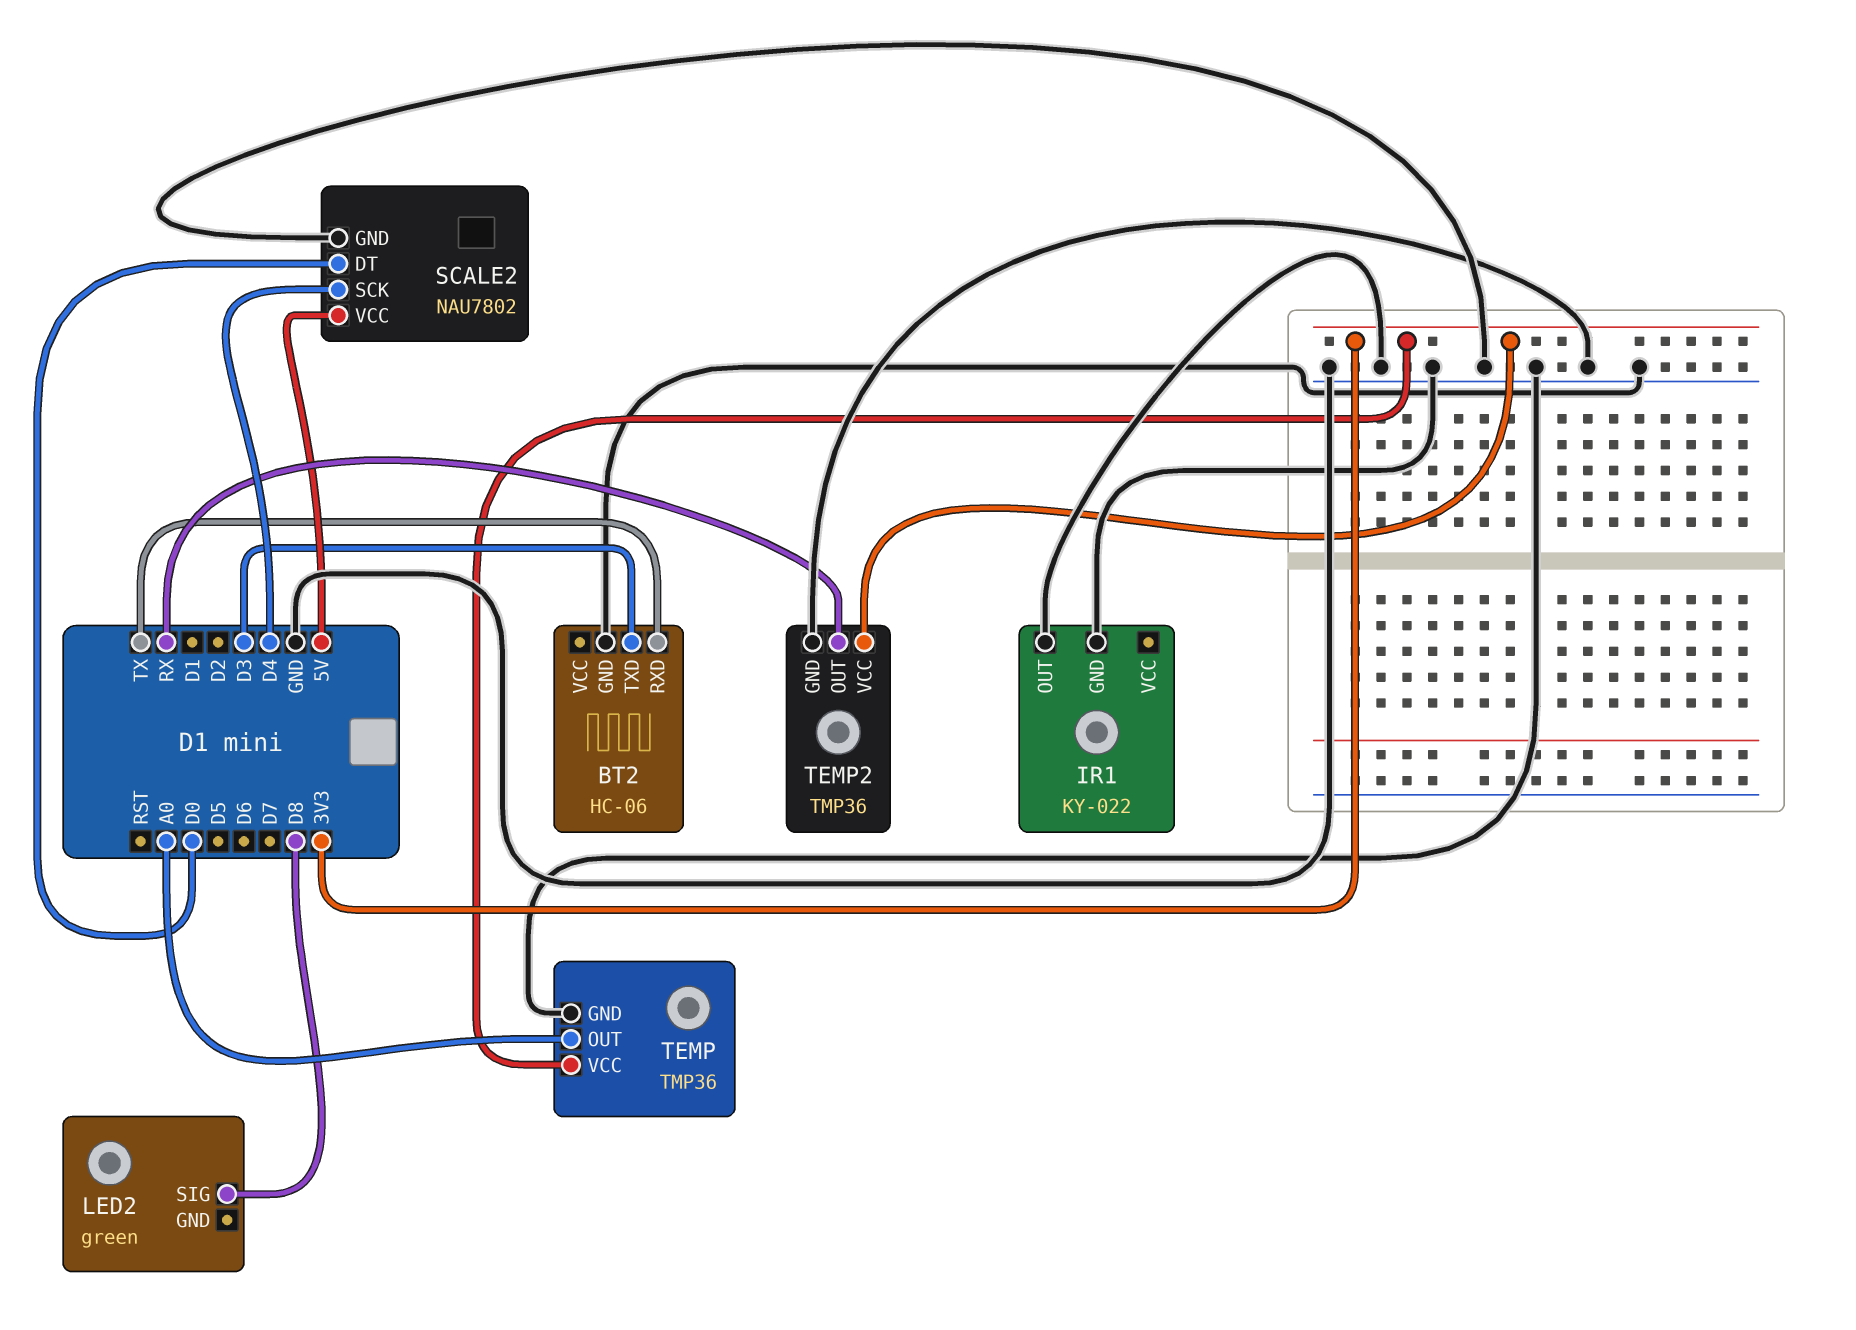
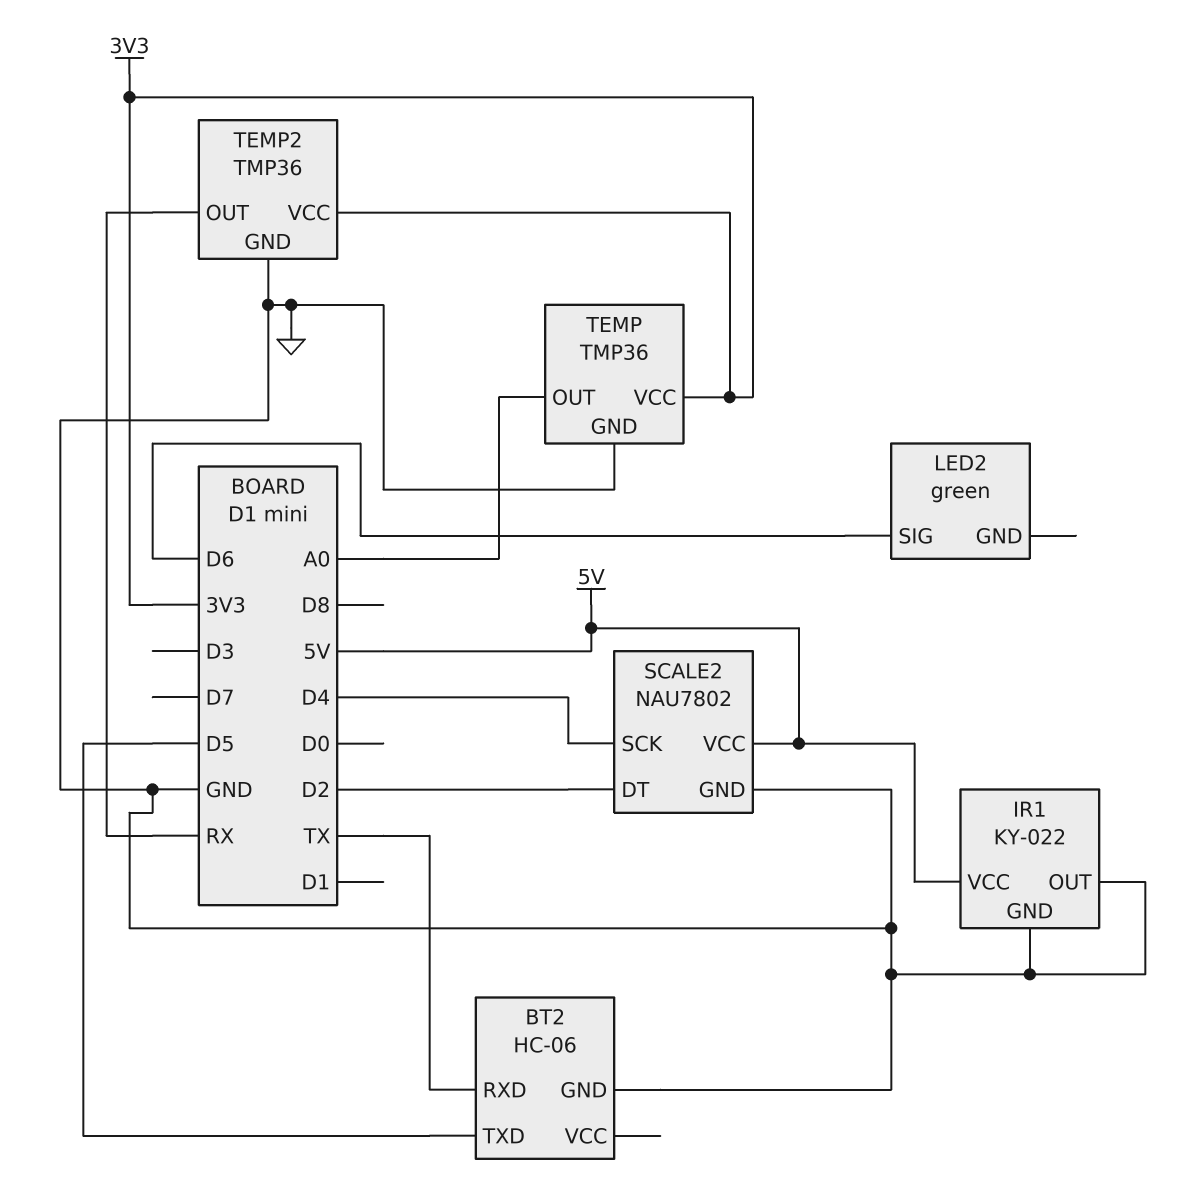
BT2 pin TXD: D3 -> D5
IR1 pin VCC: none -> 5V
LED2 pin SIG: D8 -> D6
SCALE2 pin DT: D0 -> D2

